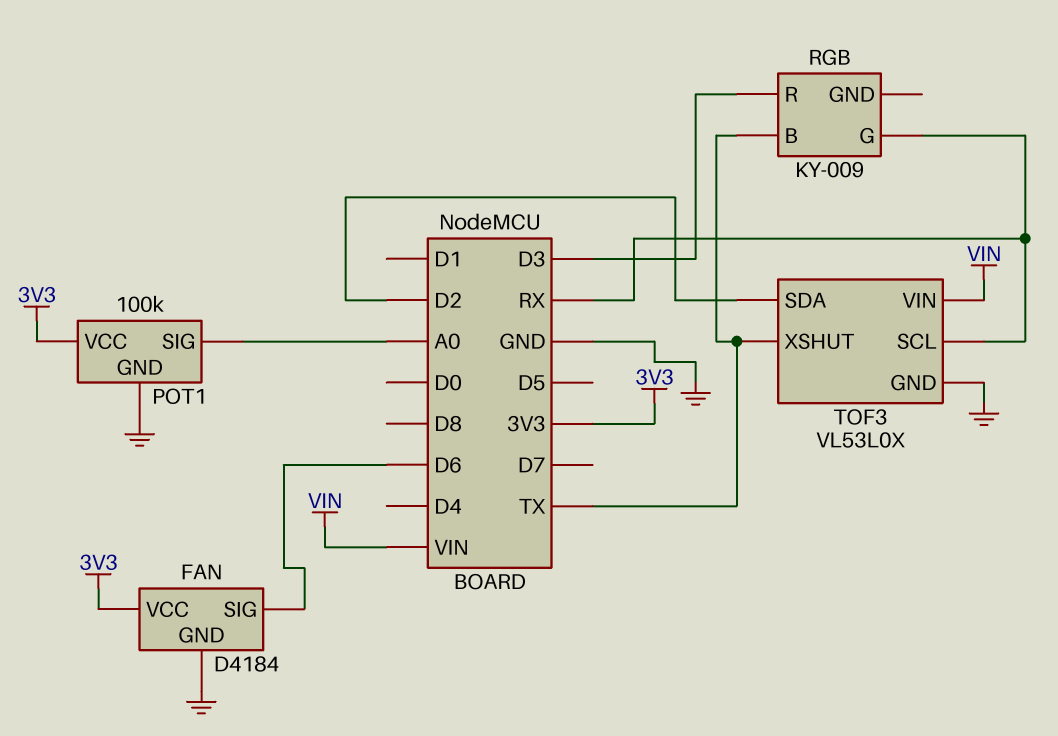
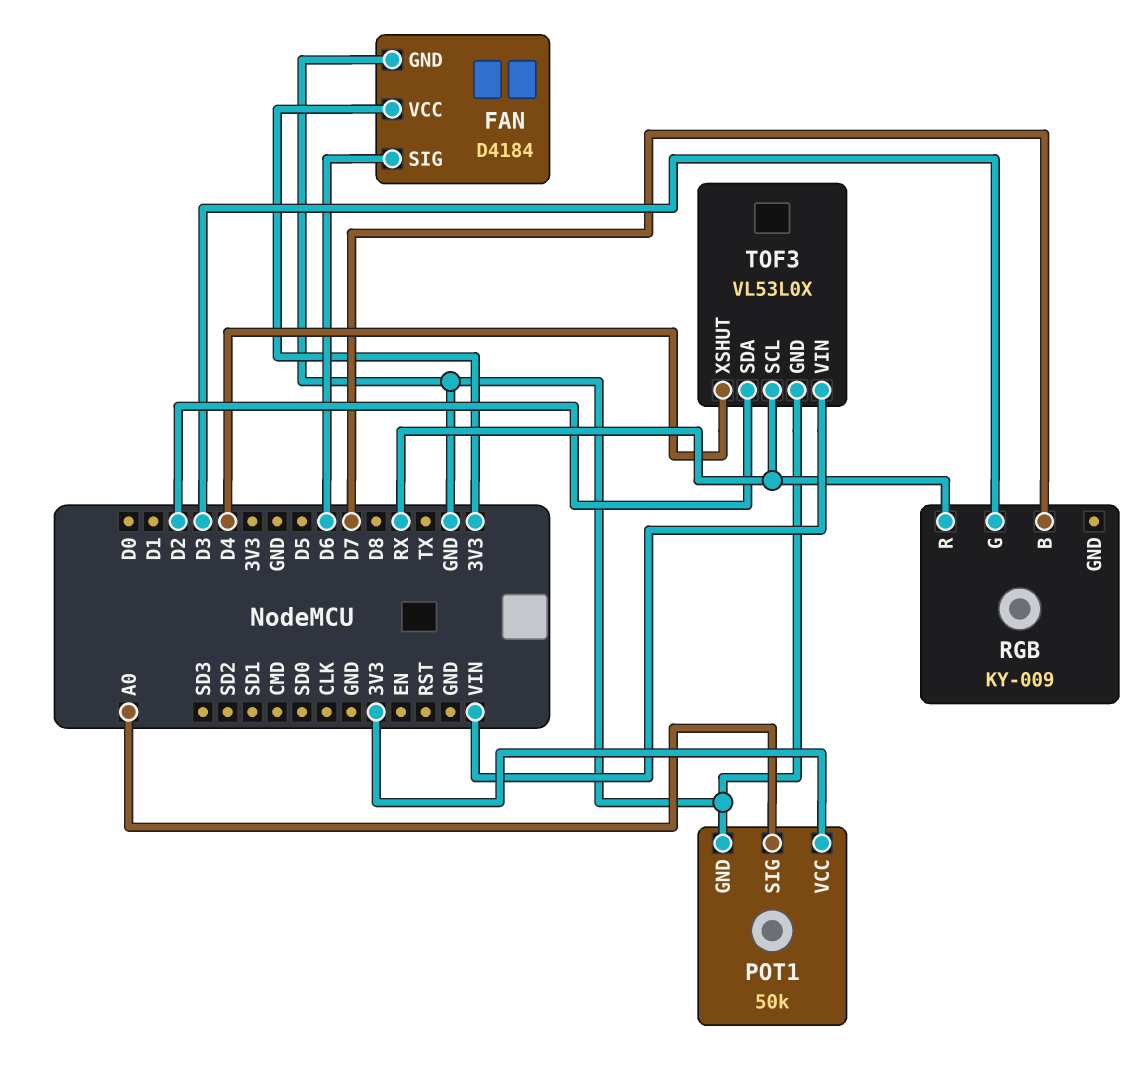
POT1: 100k -> 50k
RGB pin B: TX -> D7
RGB pin G: RX -> D3
RGB pin R: D3 -> RX
TOF3 pin XSHUT: TX -> D4

